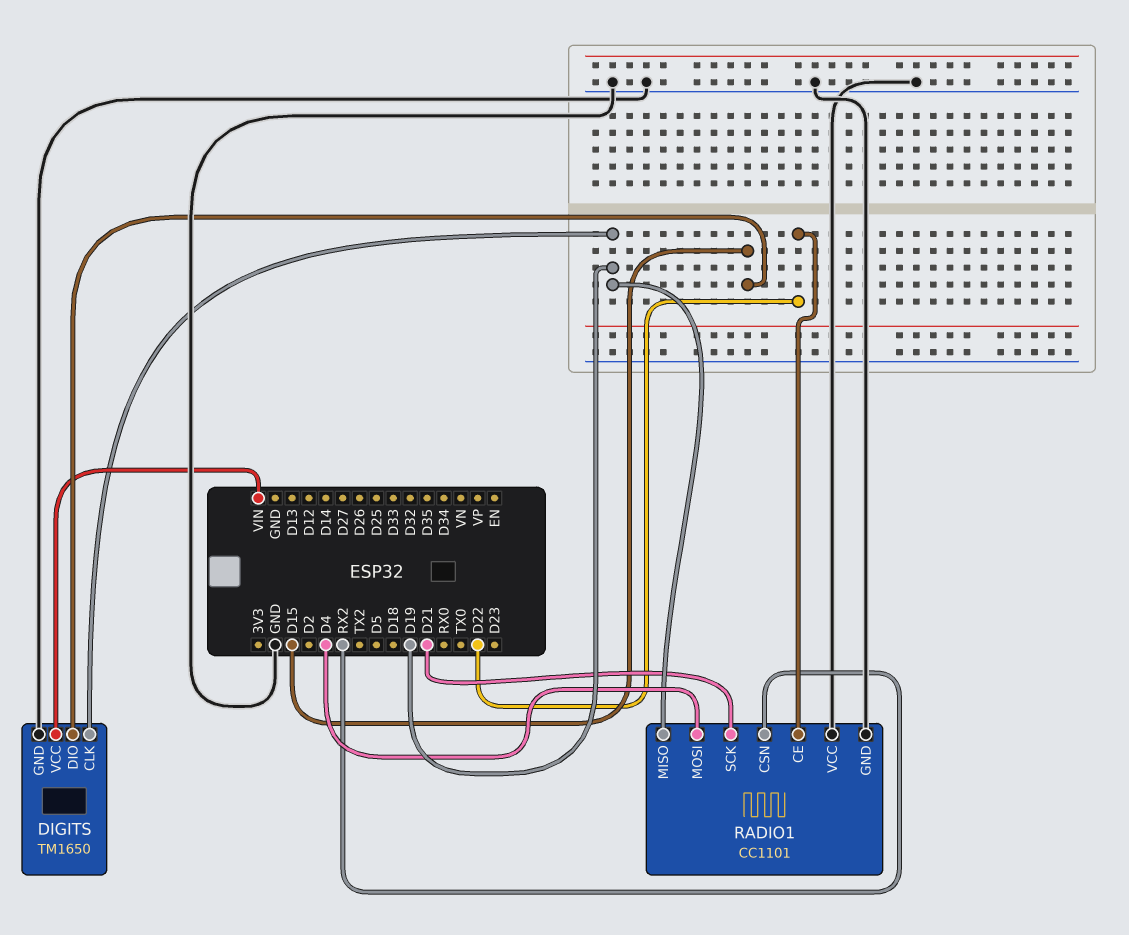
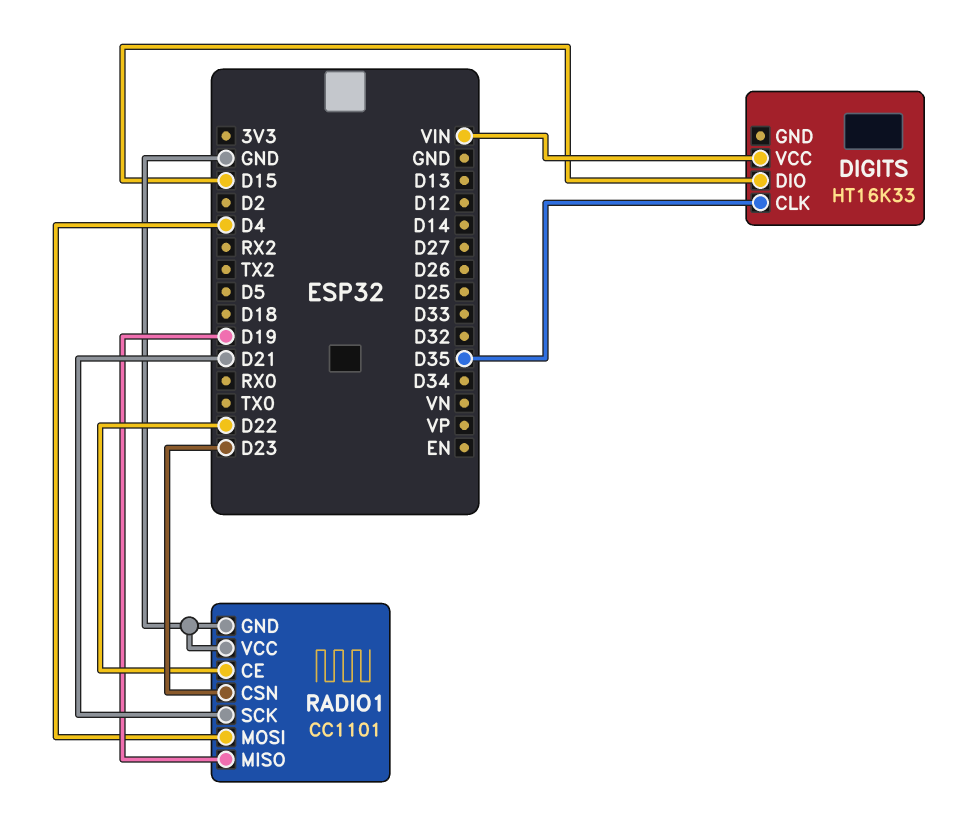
DIGITS: TM1650 -> HT16K33
DIGITS pin CLK: D19 -> D35
DIGITS pin GND: GND -> none
RADIO1 pin CSN: RX2 -> D23

